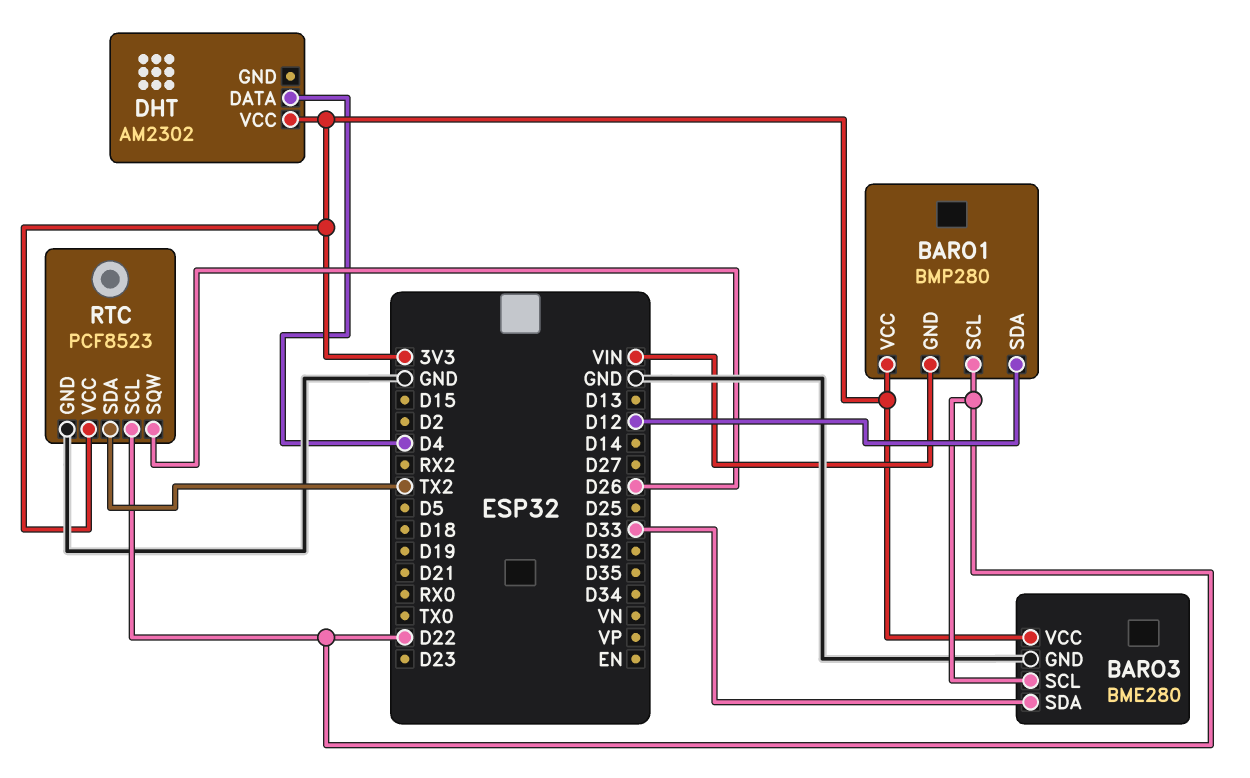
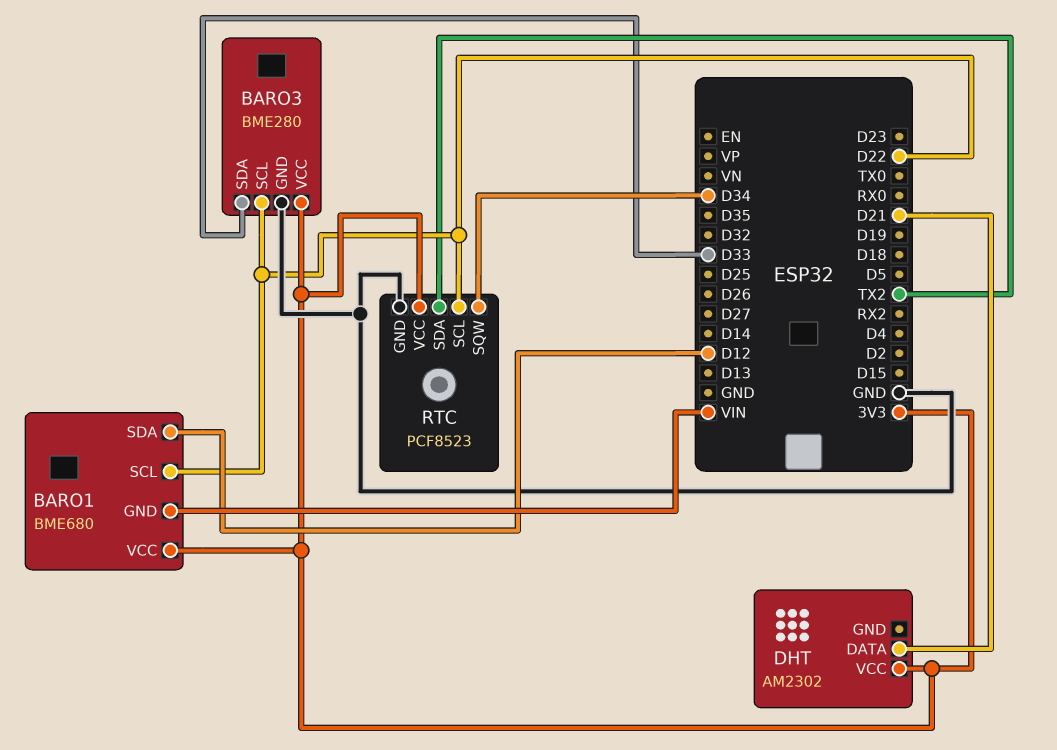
BARO1: BMP280 -> BME680
DHT pin DATA: D4 -> D21
RTC pin SQW: D26 -> D34

